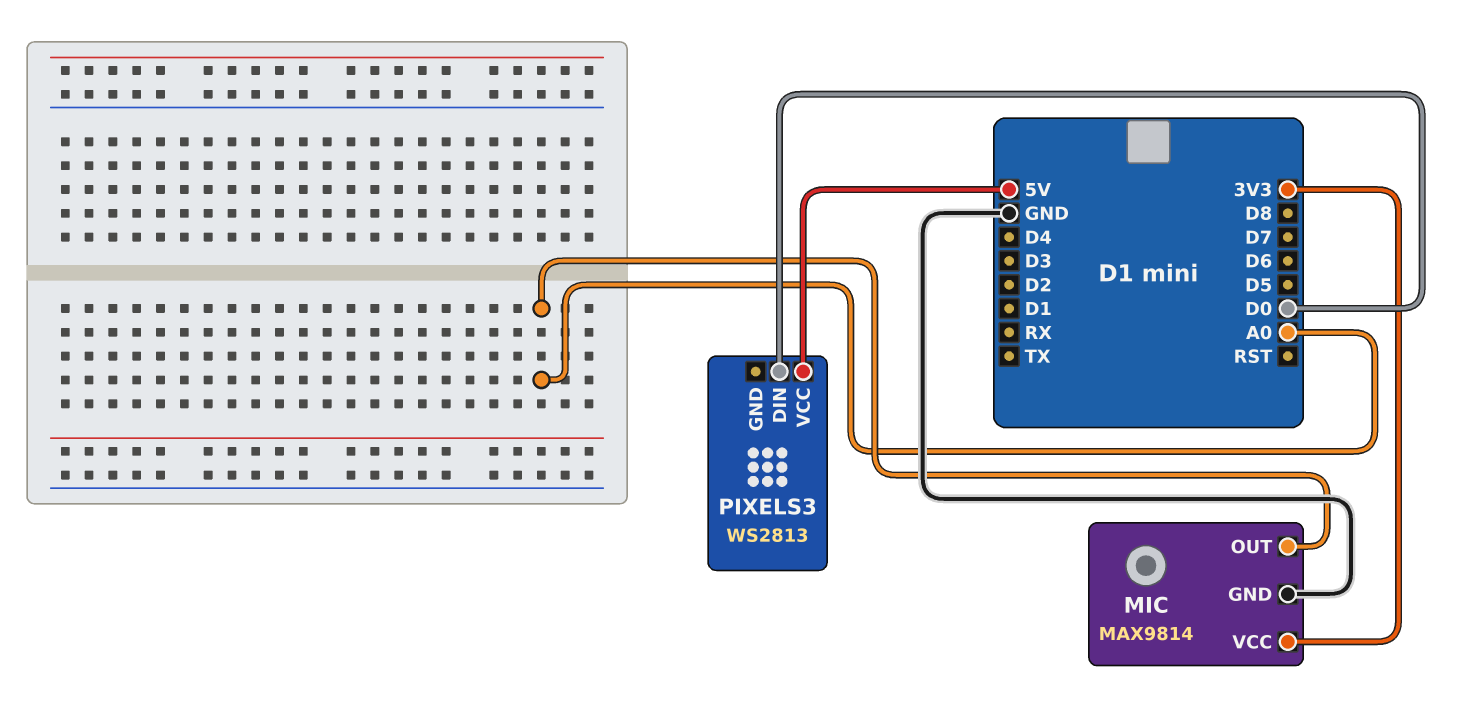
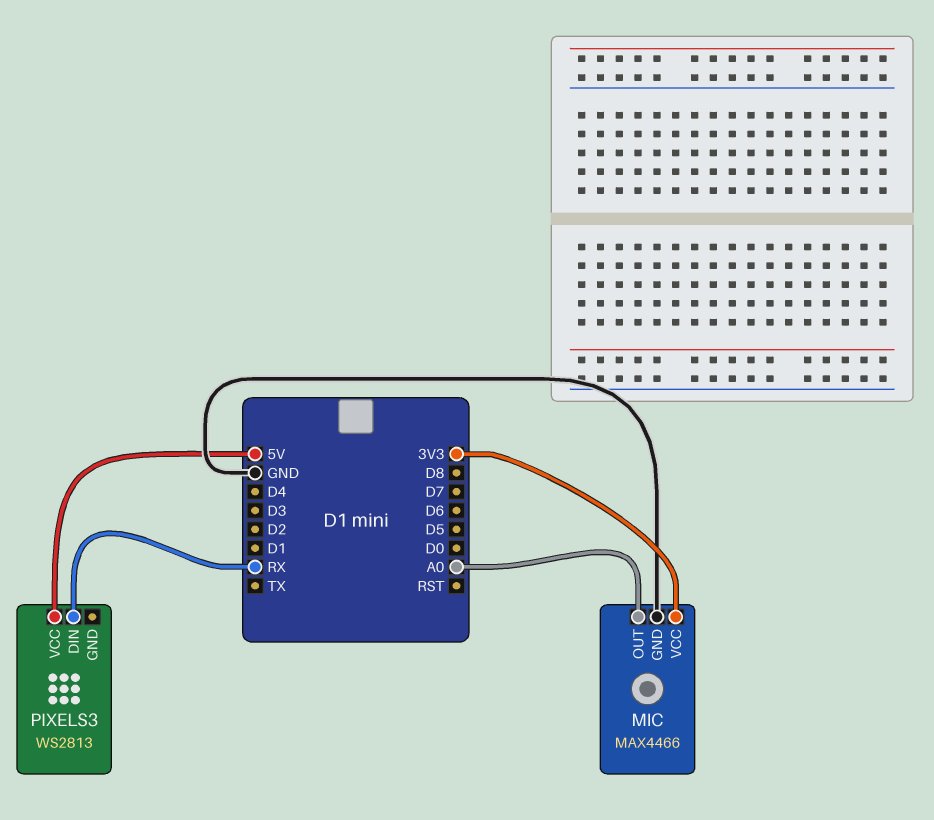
MIC: MAX9814 -> MAX4466
PIXELS3 pin DIN: D0 -> RX

